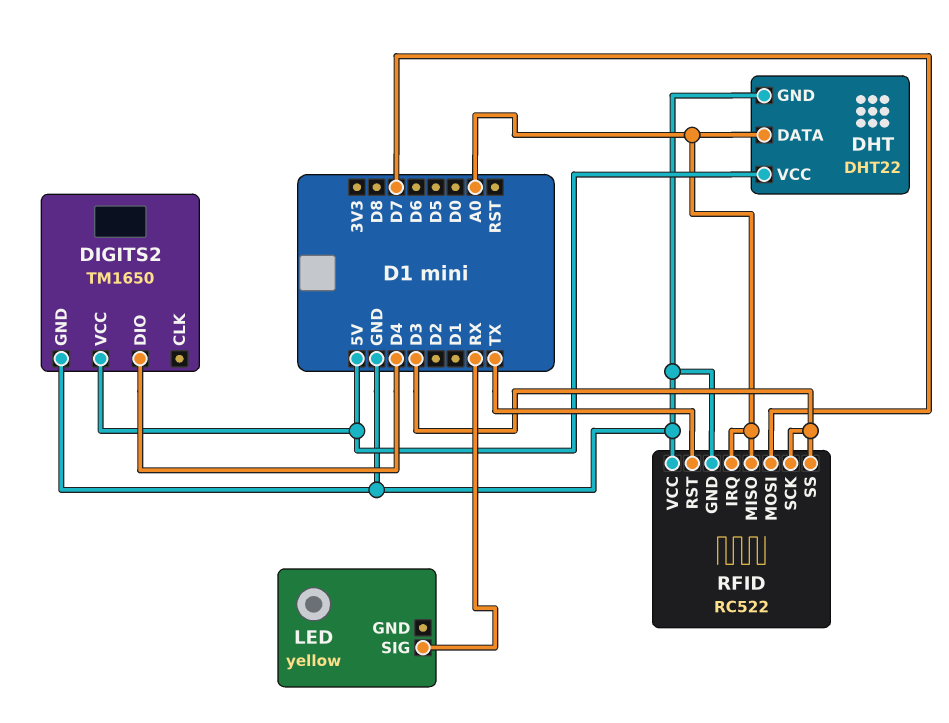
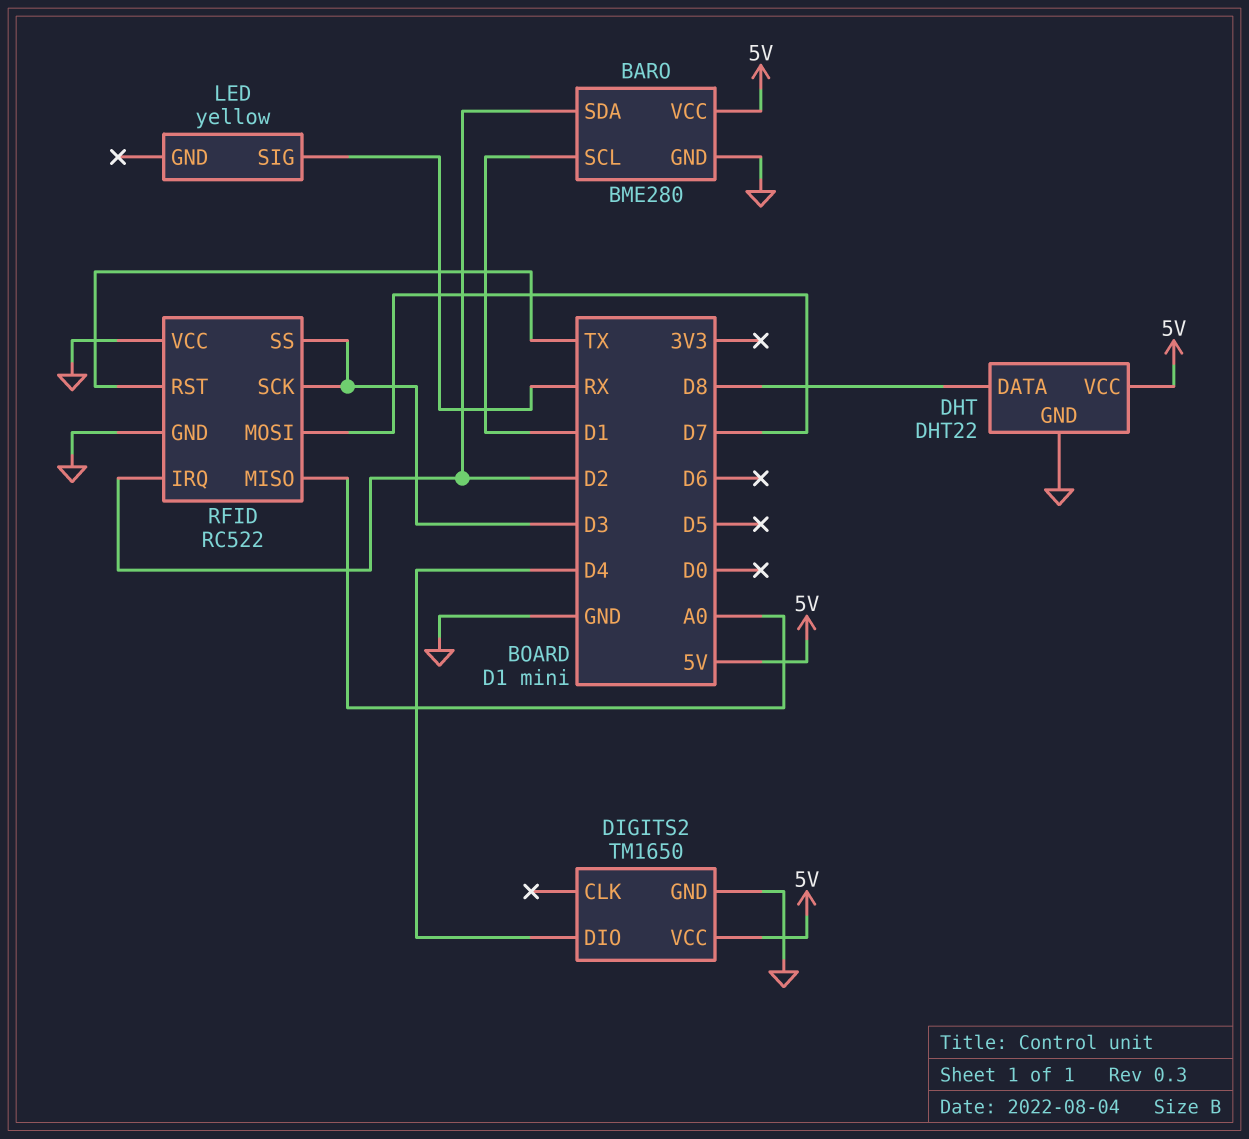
BARO: none -> BME280
BARO pin GND: none -> GND
BARO pin SCL: none -> D1
BARO pin SDA: none -> D2
BARO pin VCC: none -> 5V
DHT pin DATA: A0 -> D8
RFID pin IRQ: A0 -> D2

